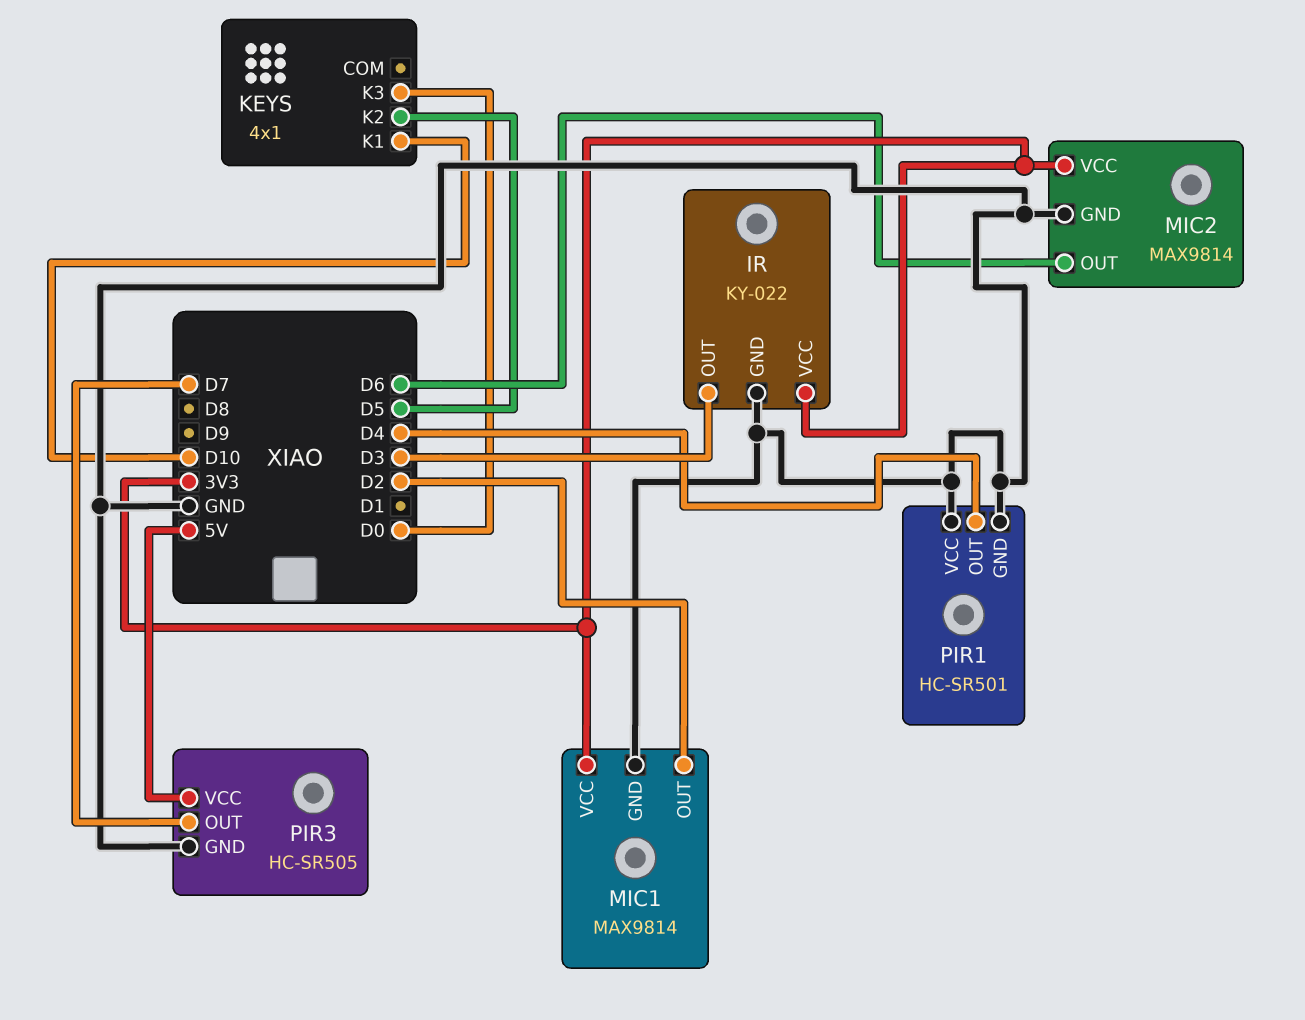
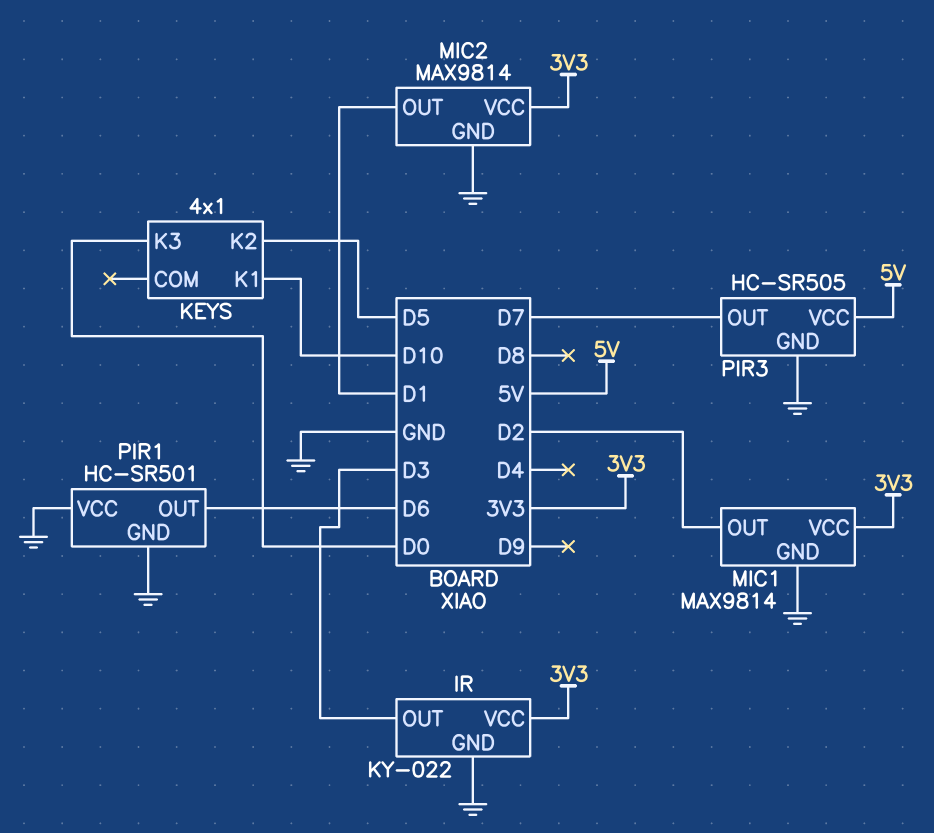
MIC2 pin OUT: D6 -> D1
PIR1 pin OUT: D4 -> D6

